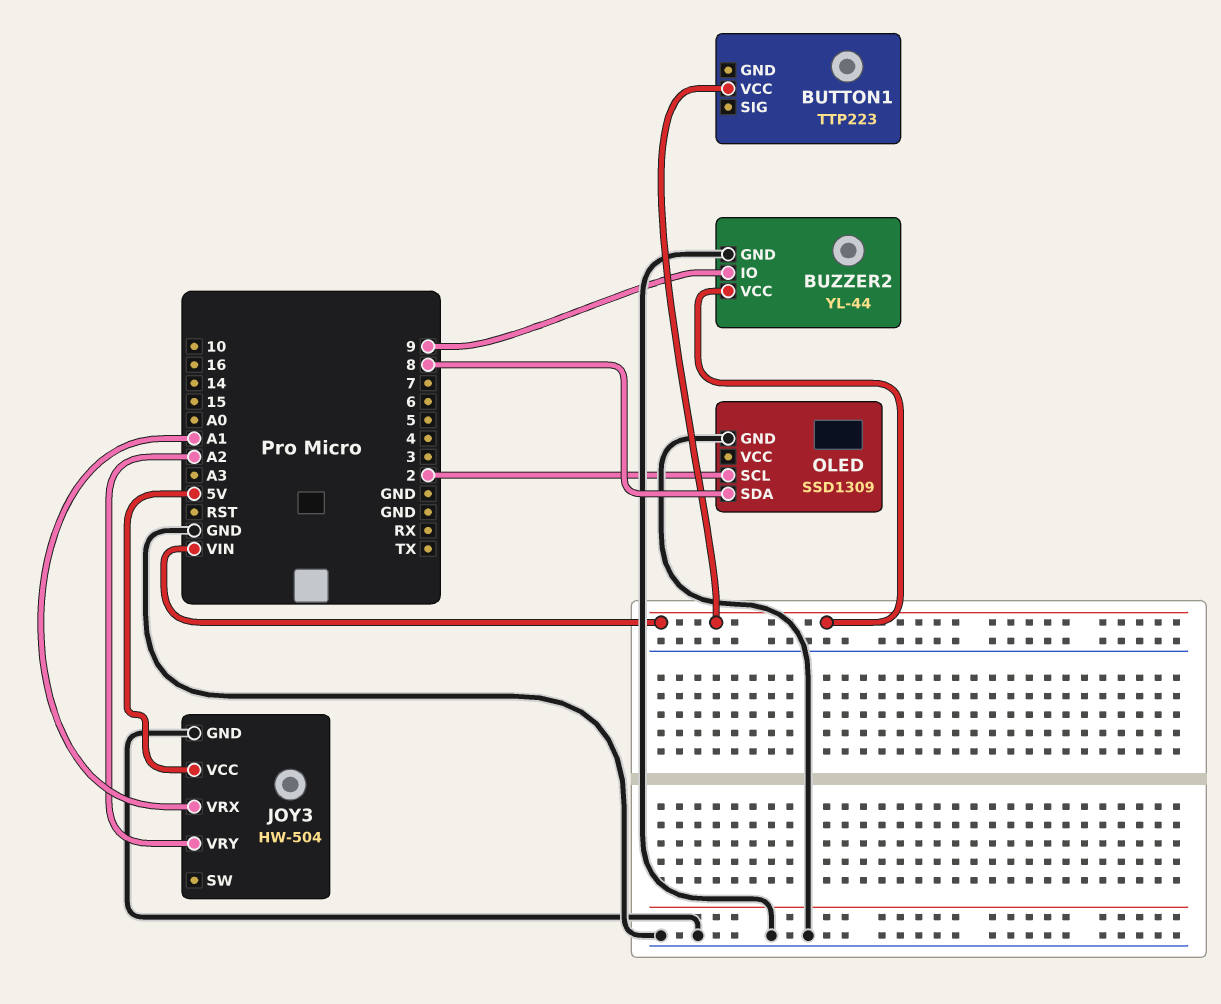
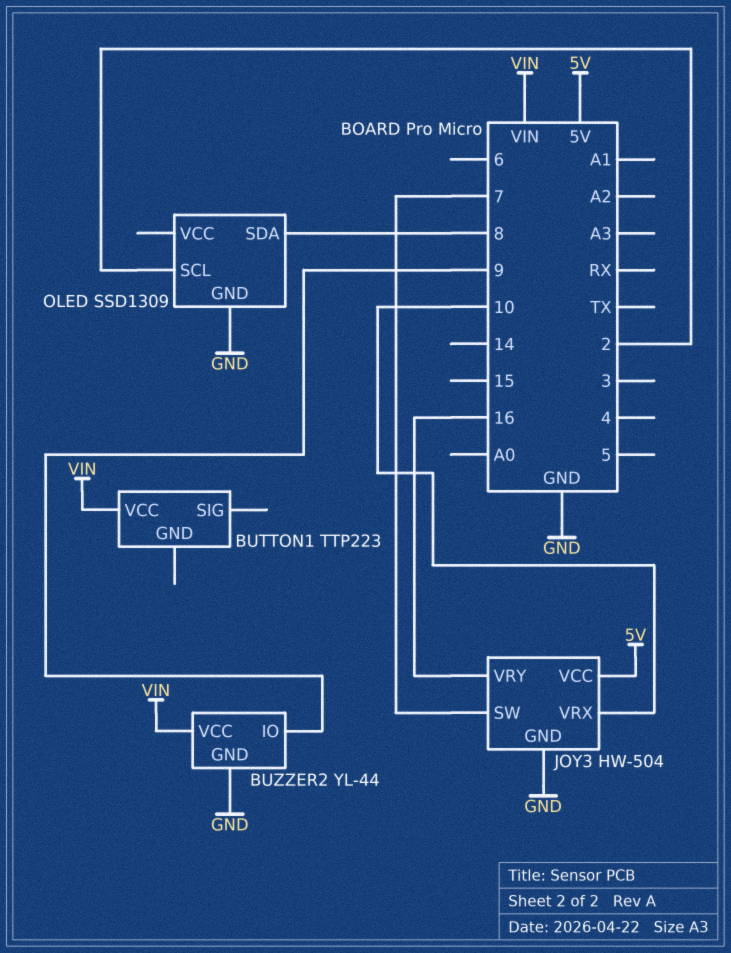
JOY3 pin SW: none -> 7
JOY3 pin VRX: A1 -> 10
JOY3 pin VRY: A2 -> 16

